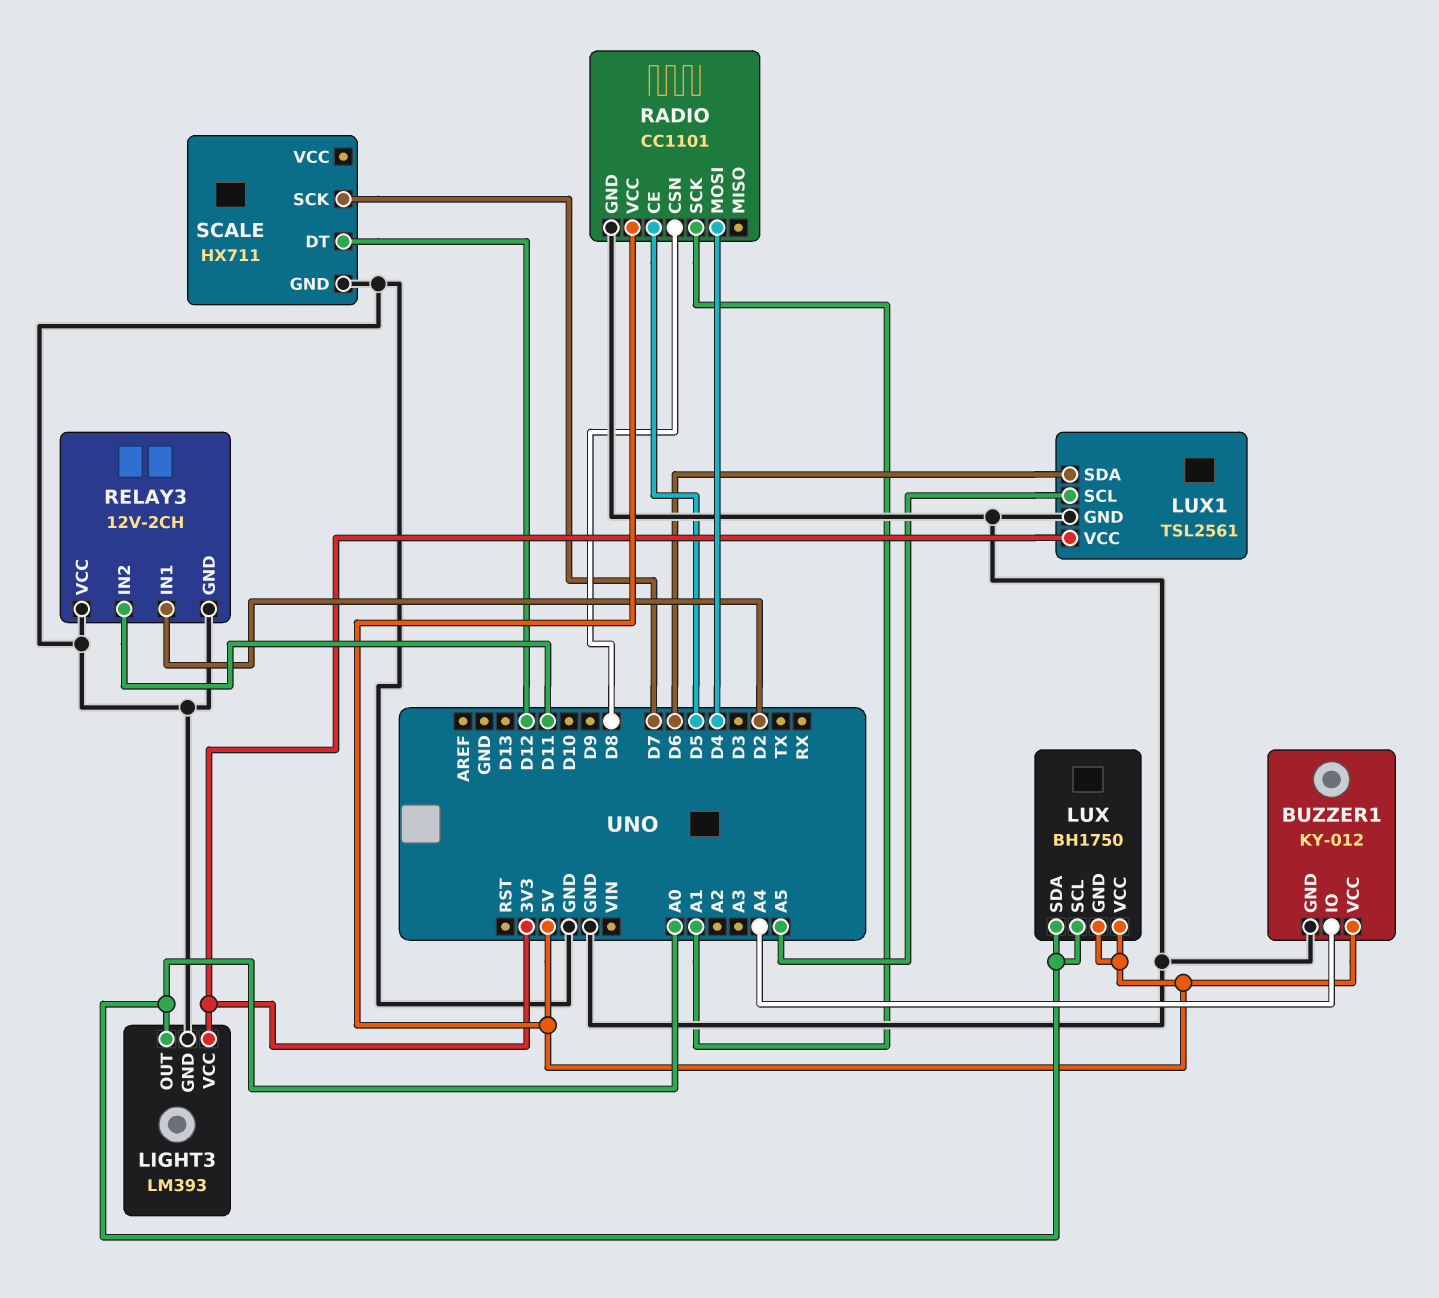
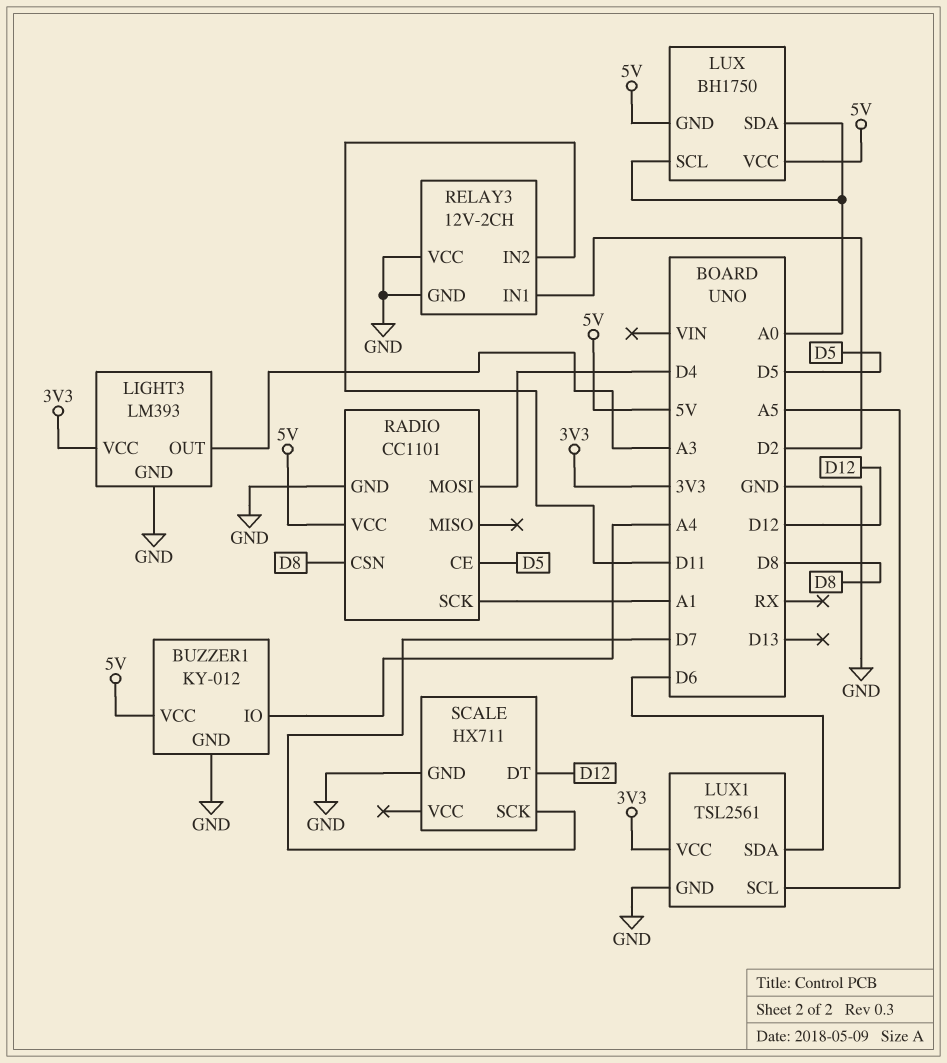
LIGHT3 pin OUT: A0 -> A3

